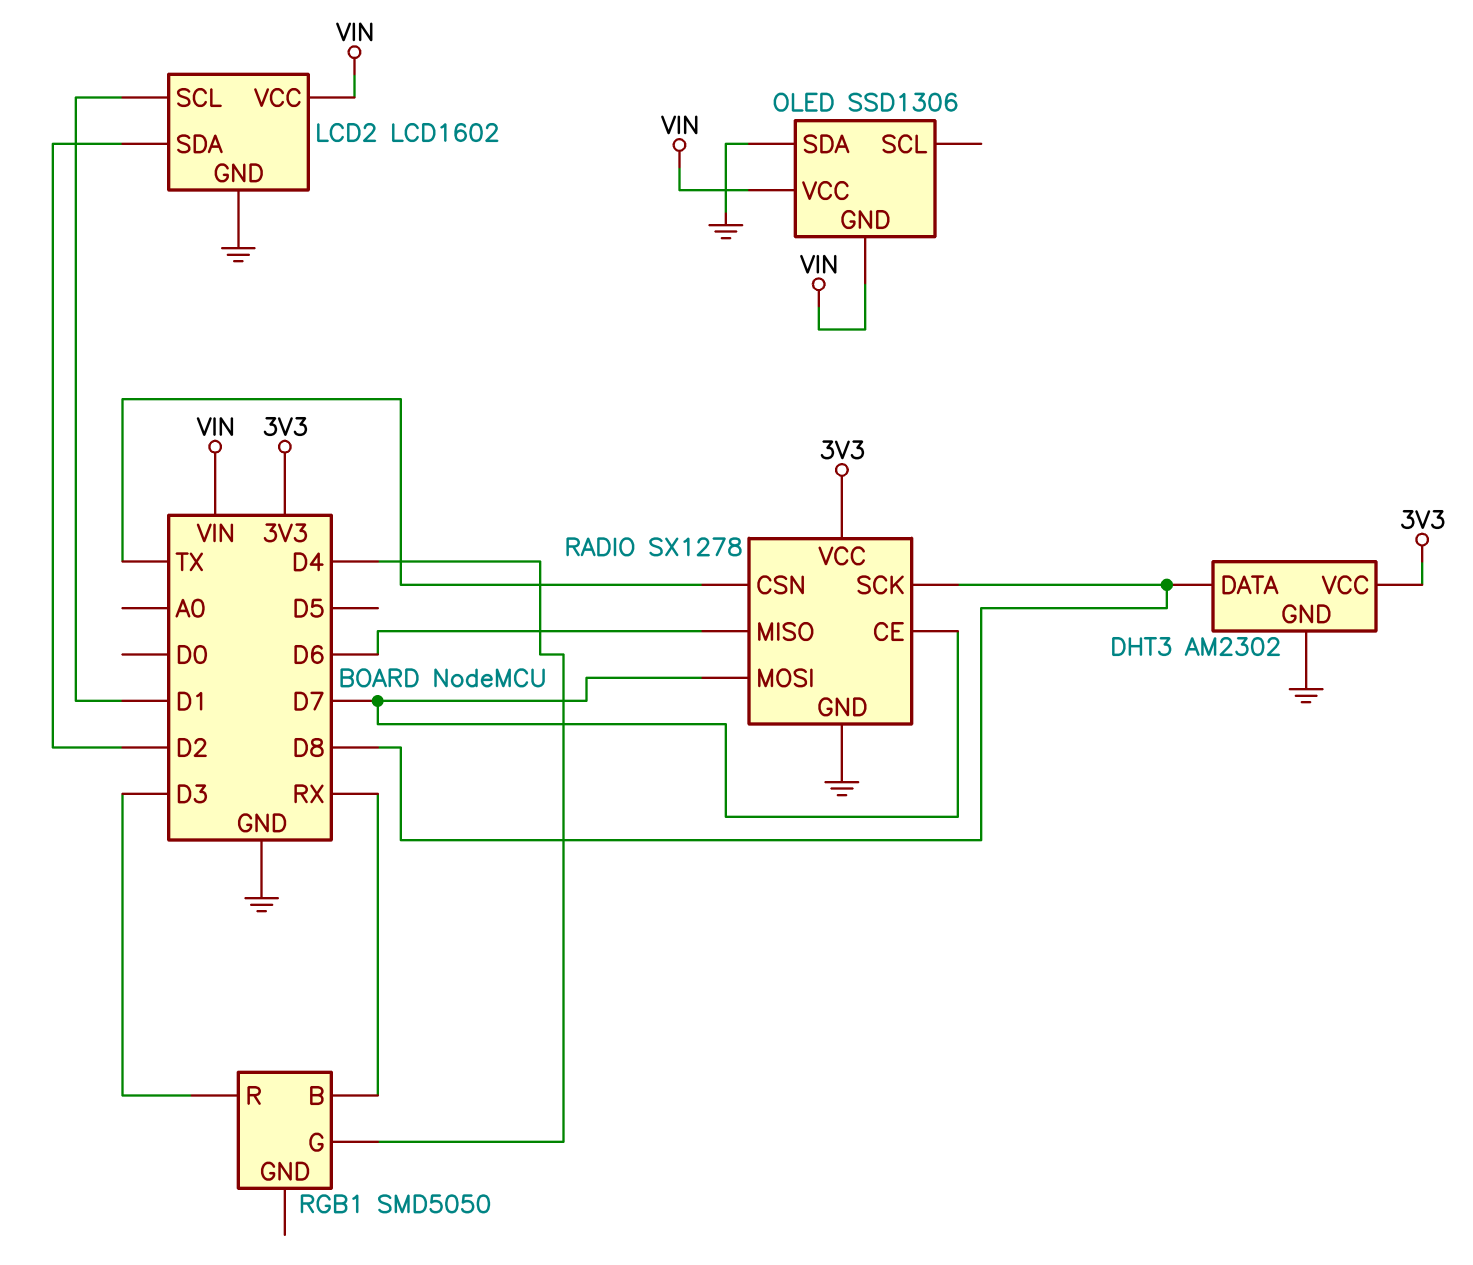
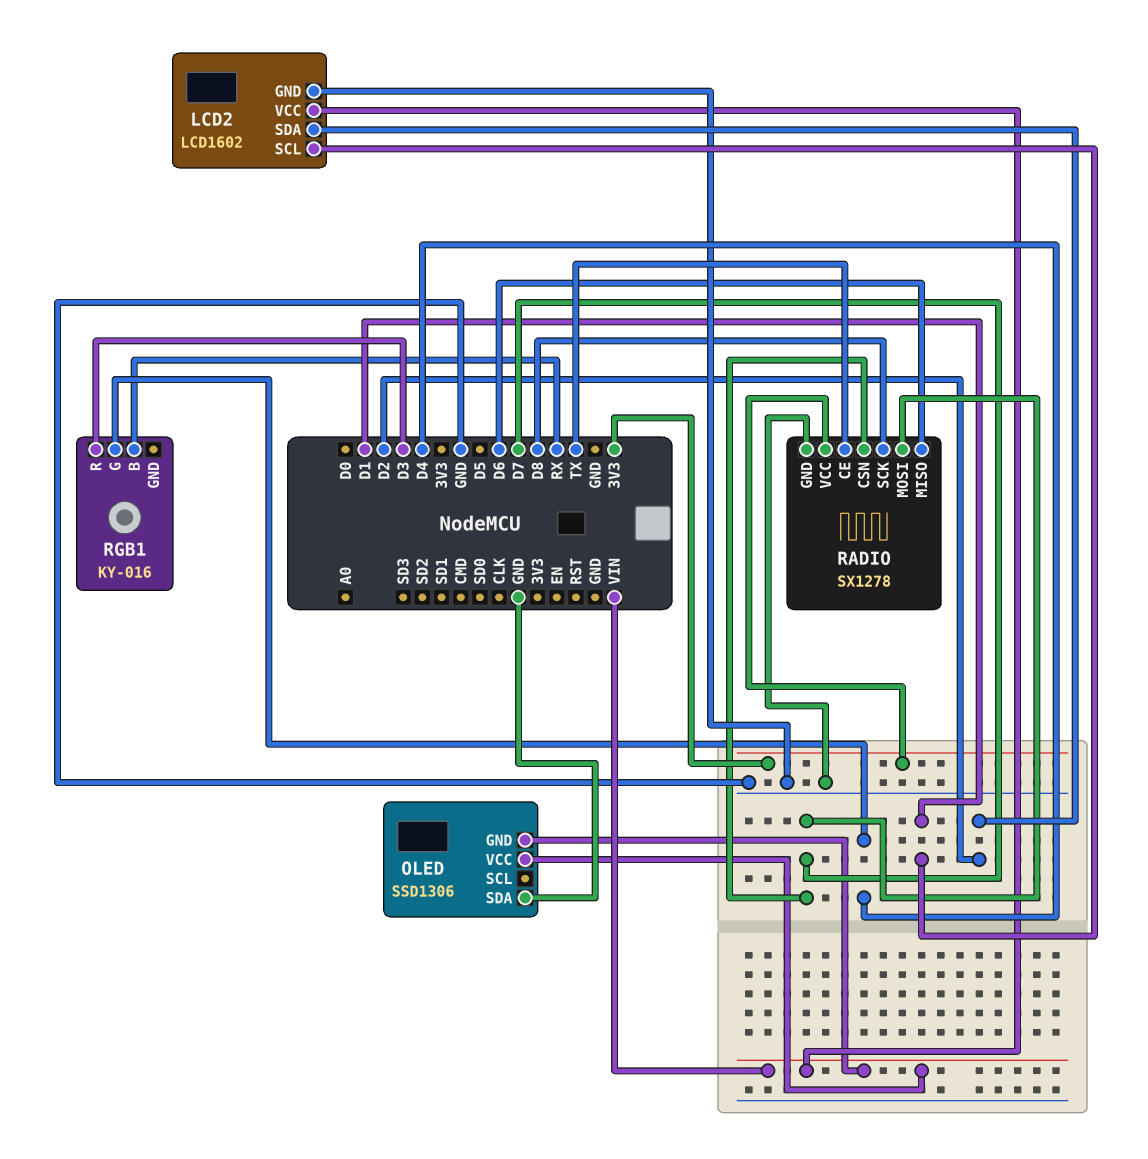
DHT3: AM2302 -> none
DHT3 pin DATA: D8 -> none
DHT3 pin GND: GND -> none
DHT3 pin VCC: 3V3 -> none
RADIO pin CE: D7 -> TX
RADIO pin CSN: TX -> D7
RGB1: SMD5050 -> KY-016

